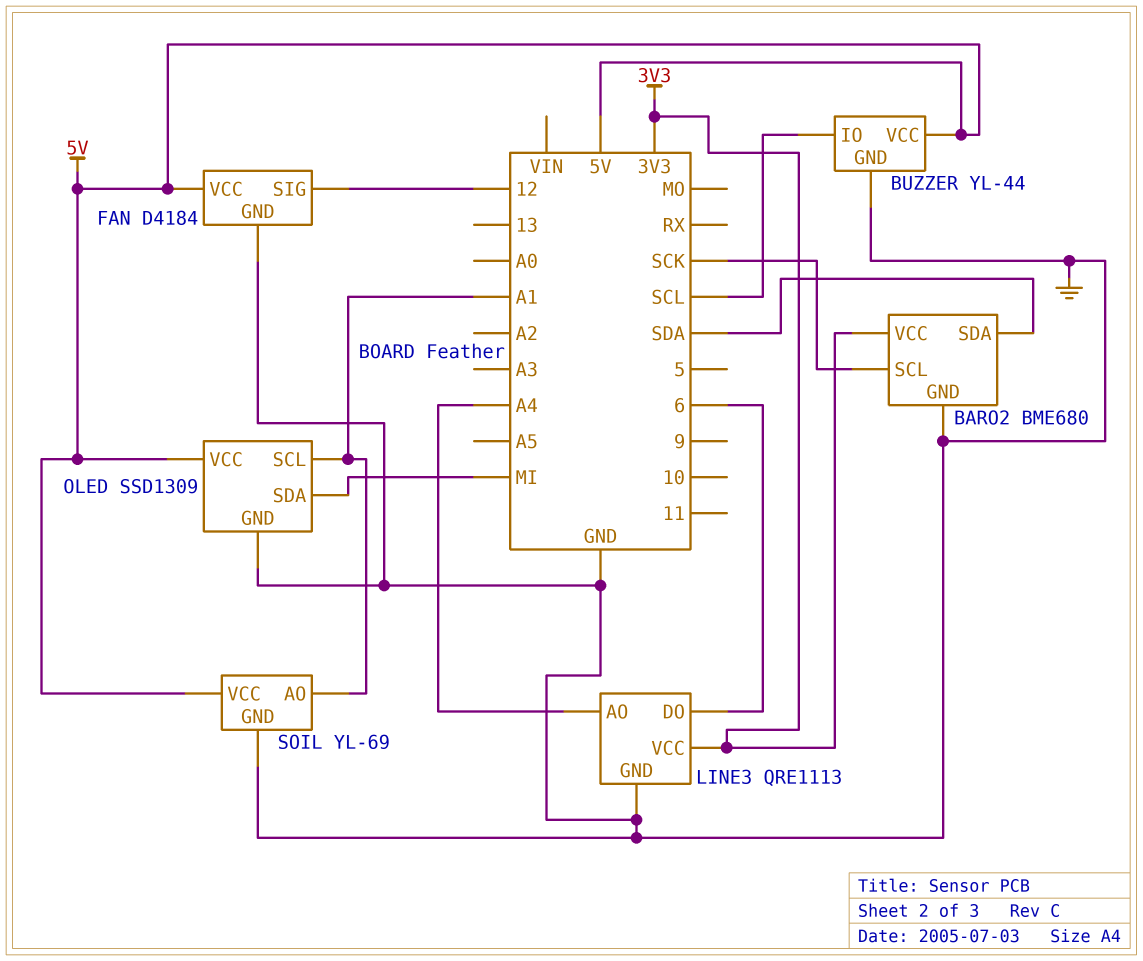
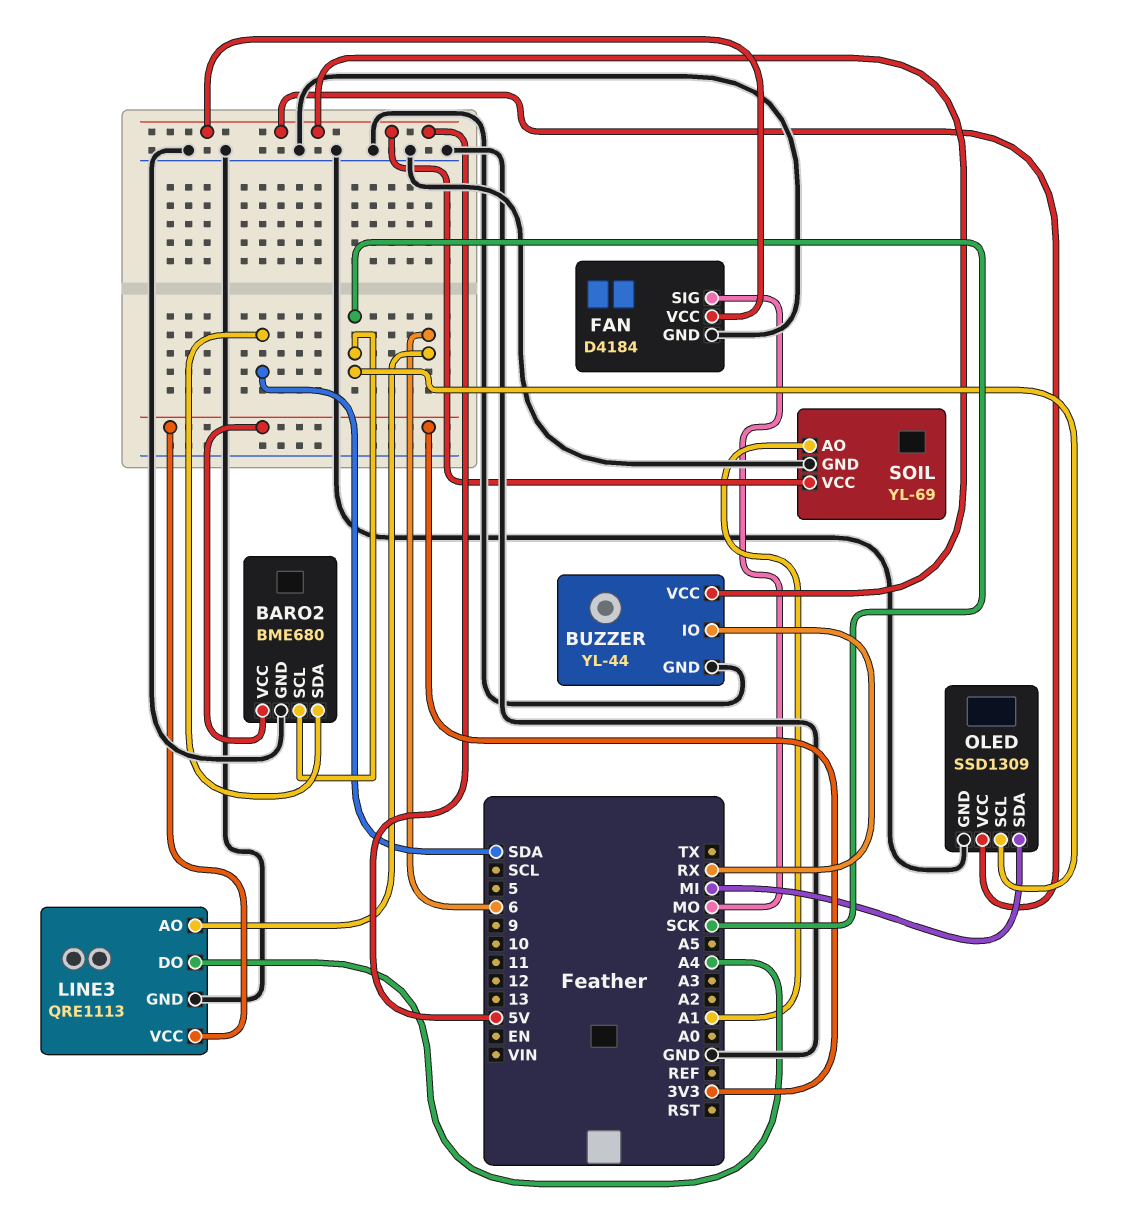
BUZZER pin IO: SCL -> RX
FAN pin SIG: 12 -> MO
LINE3 pin AO: A4 -> 6
LINE3 pin DO: 6 -> A4
OLED pin SCL: A1 -> SCK

